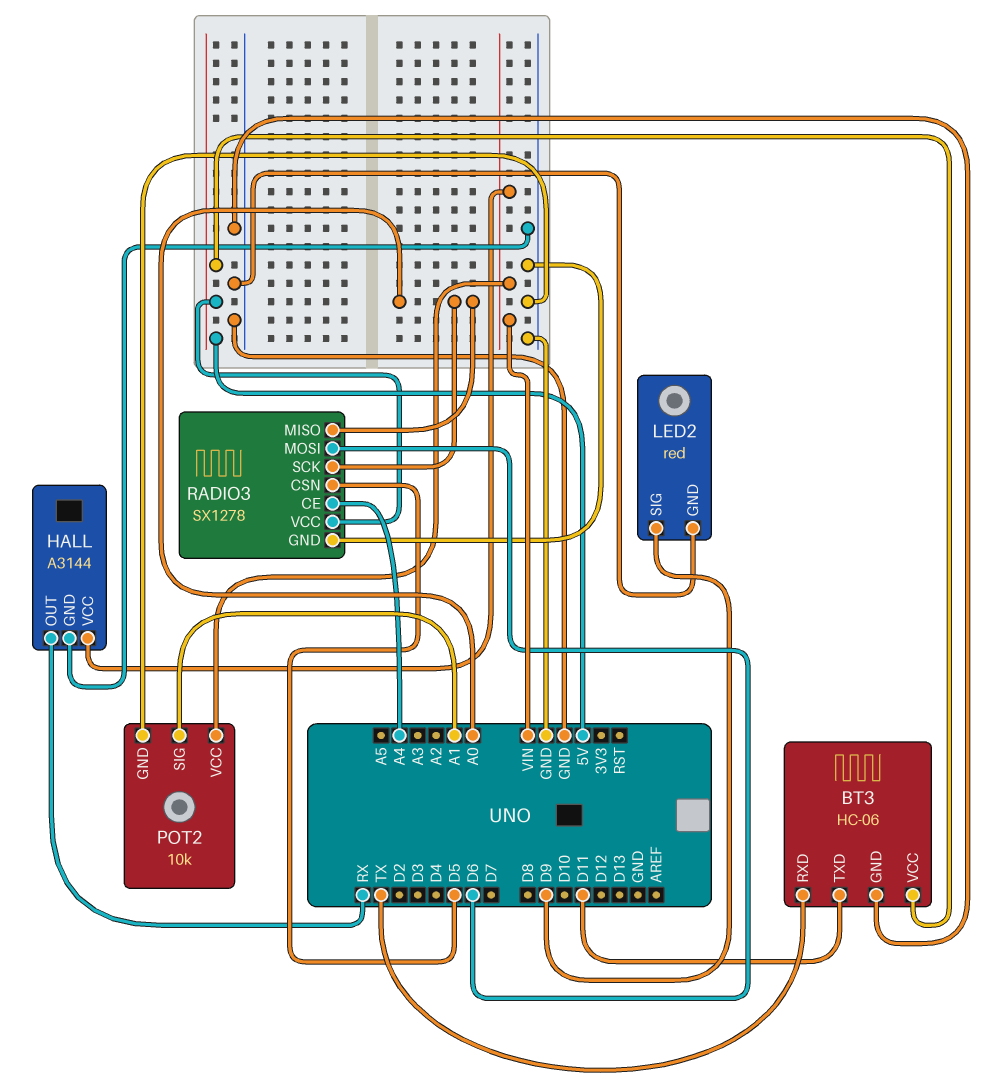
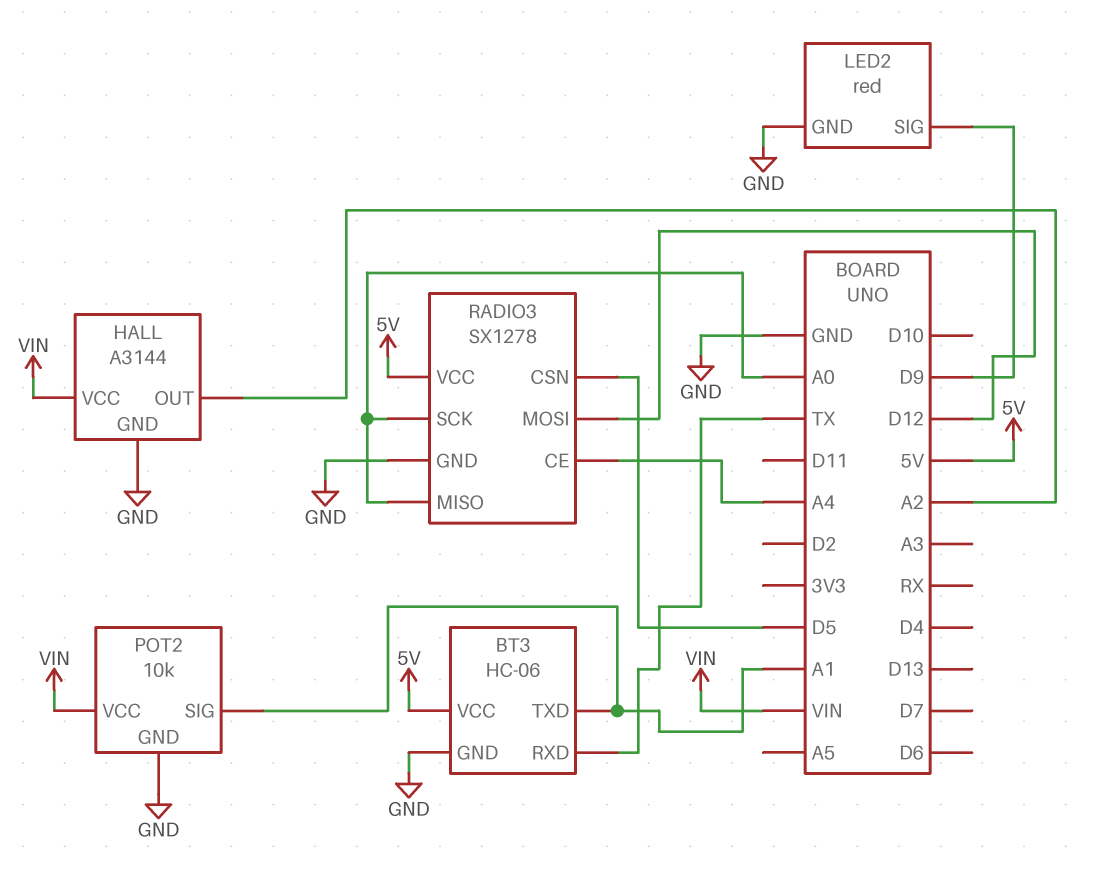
BT3 pin TXD: D11 -> A1
HALL pin OUT: RX -> A2
RADIO3 pin MOSI: D6 -> D12

